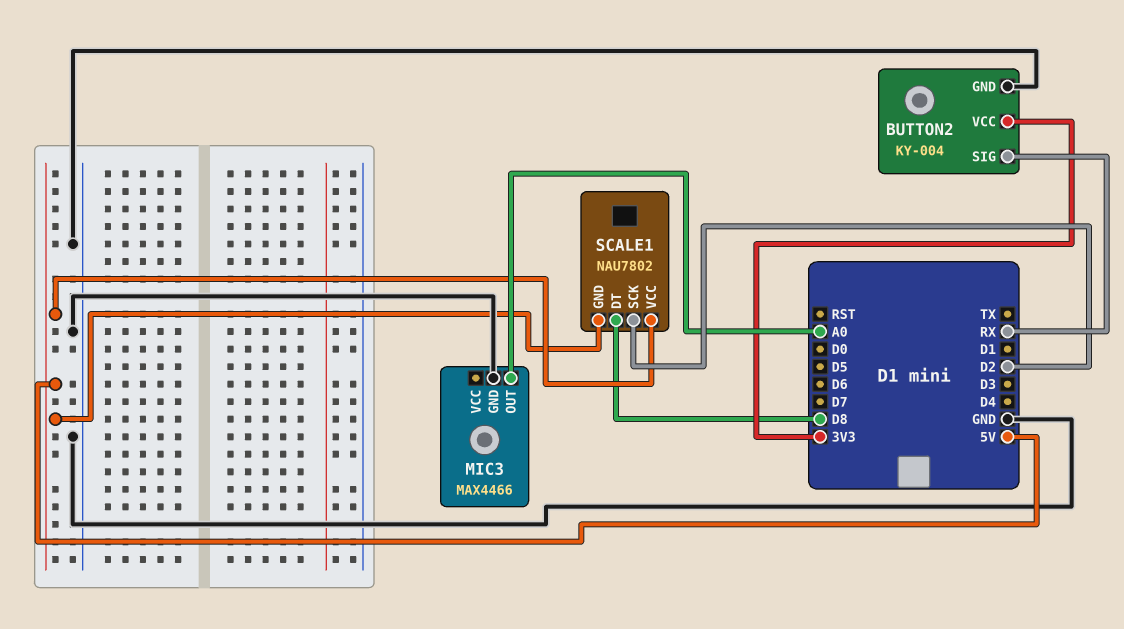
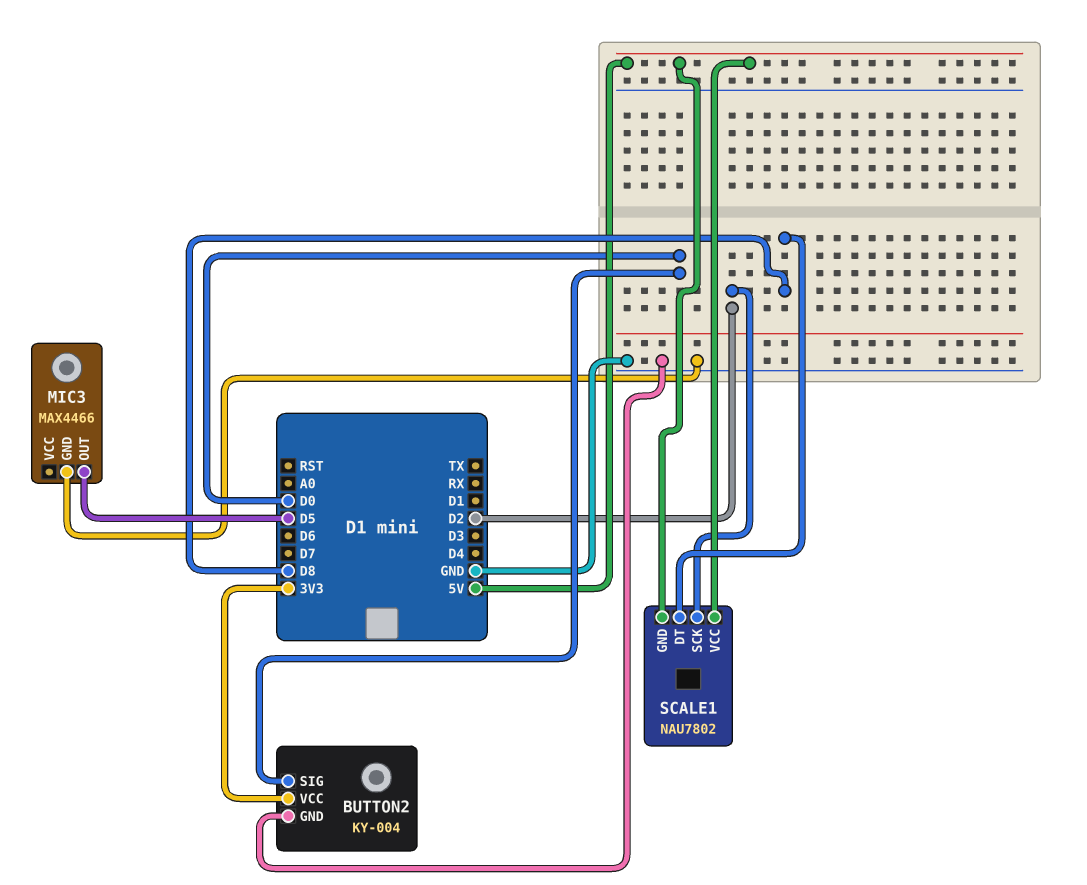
BUTTON2 pin SIG: RX -> D0
MIC3 pin OUT: A0 -> D5

